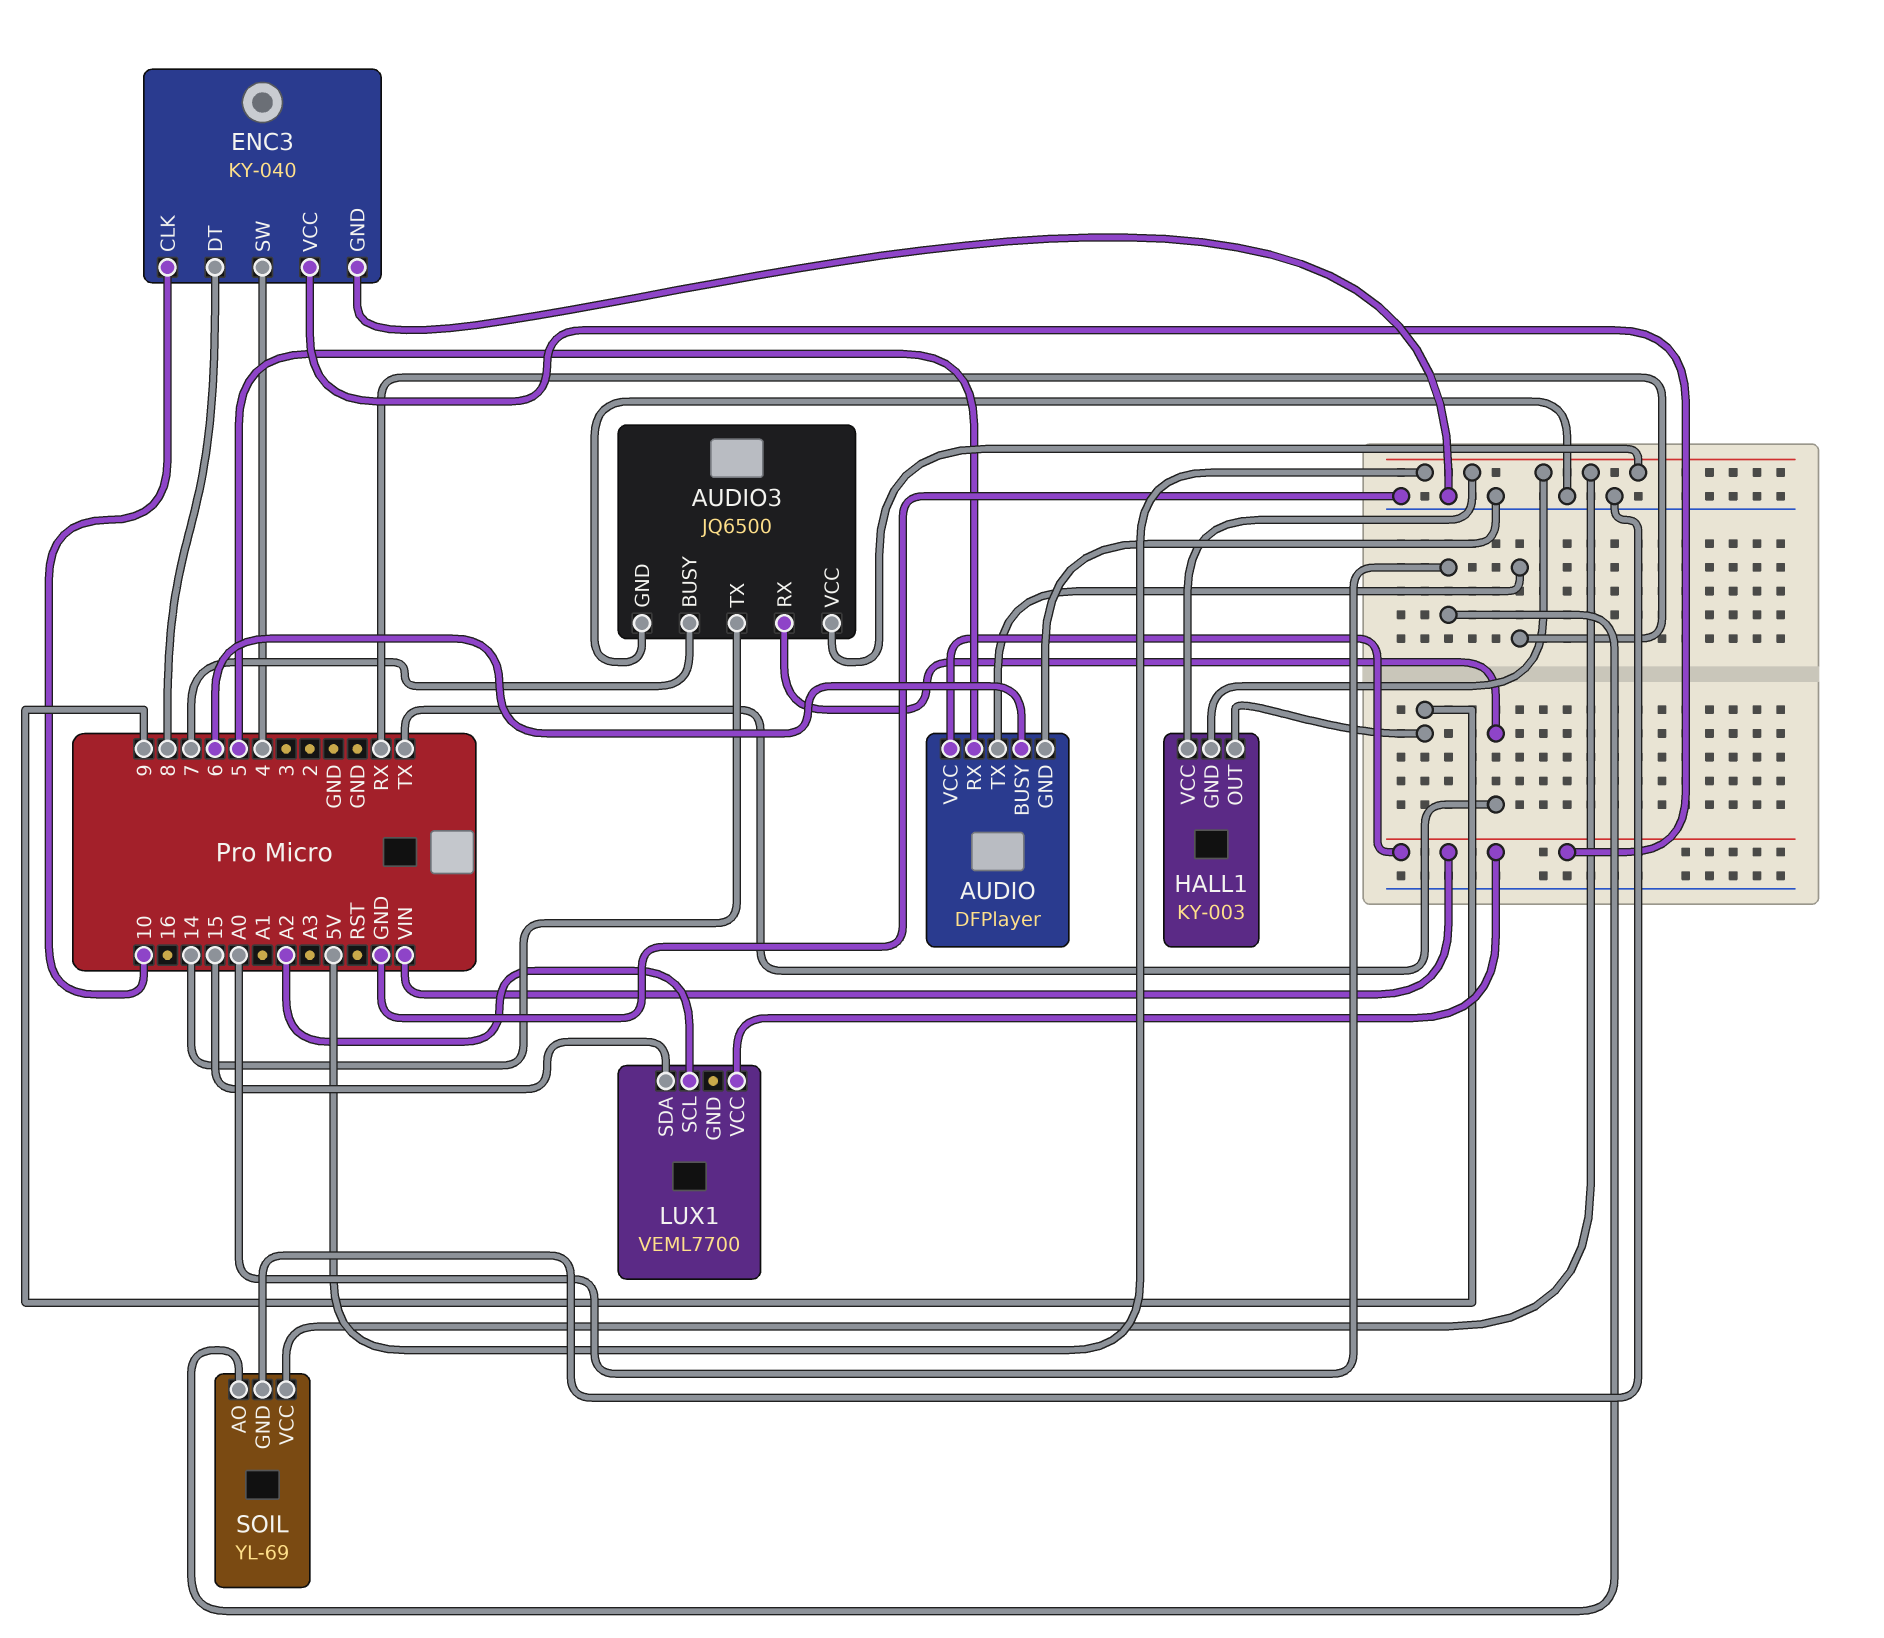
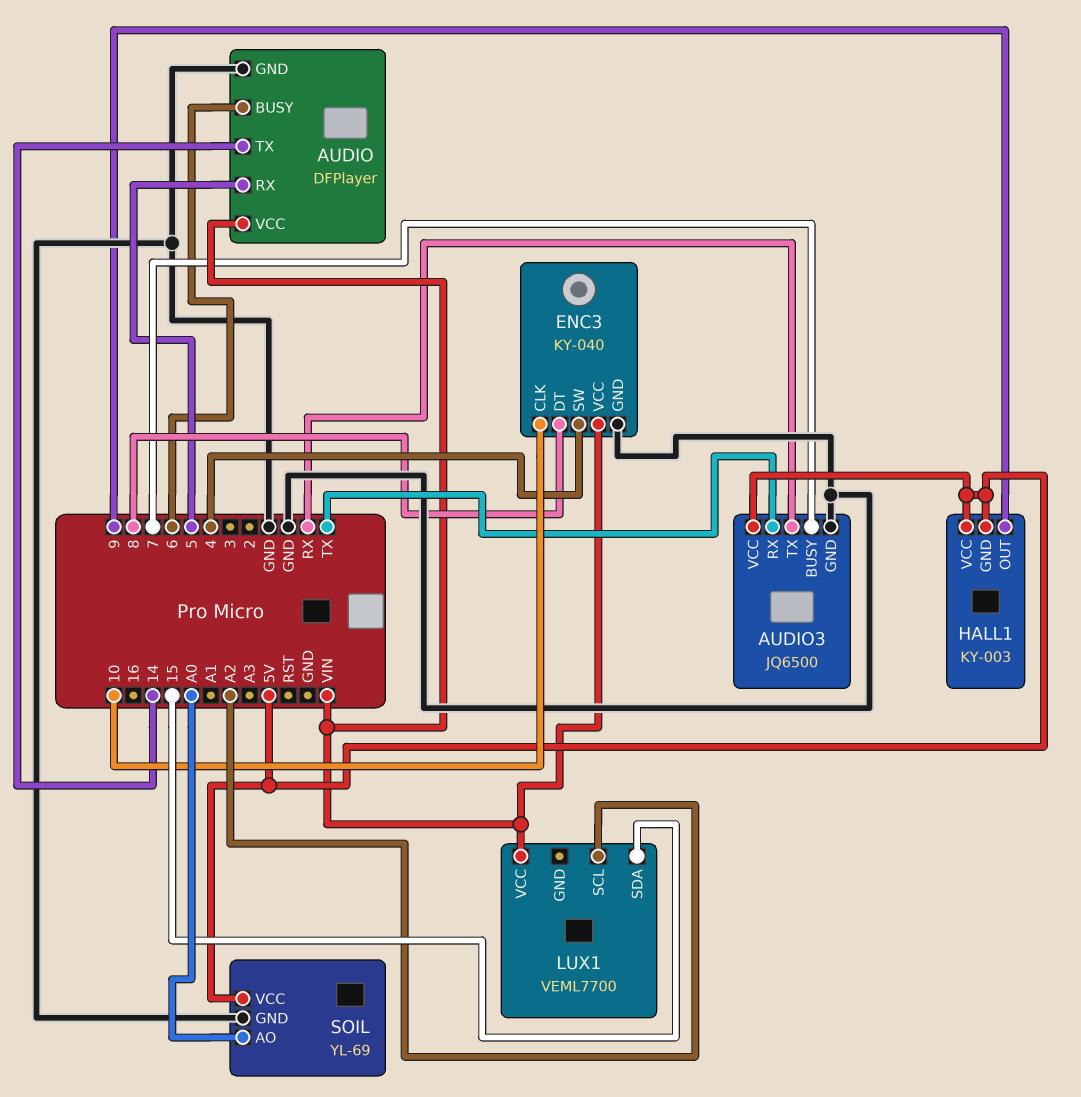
AUDIO pin TX: RX -> 14
AUDIO3 pin TX: 14 -> RX

